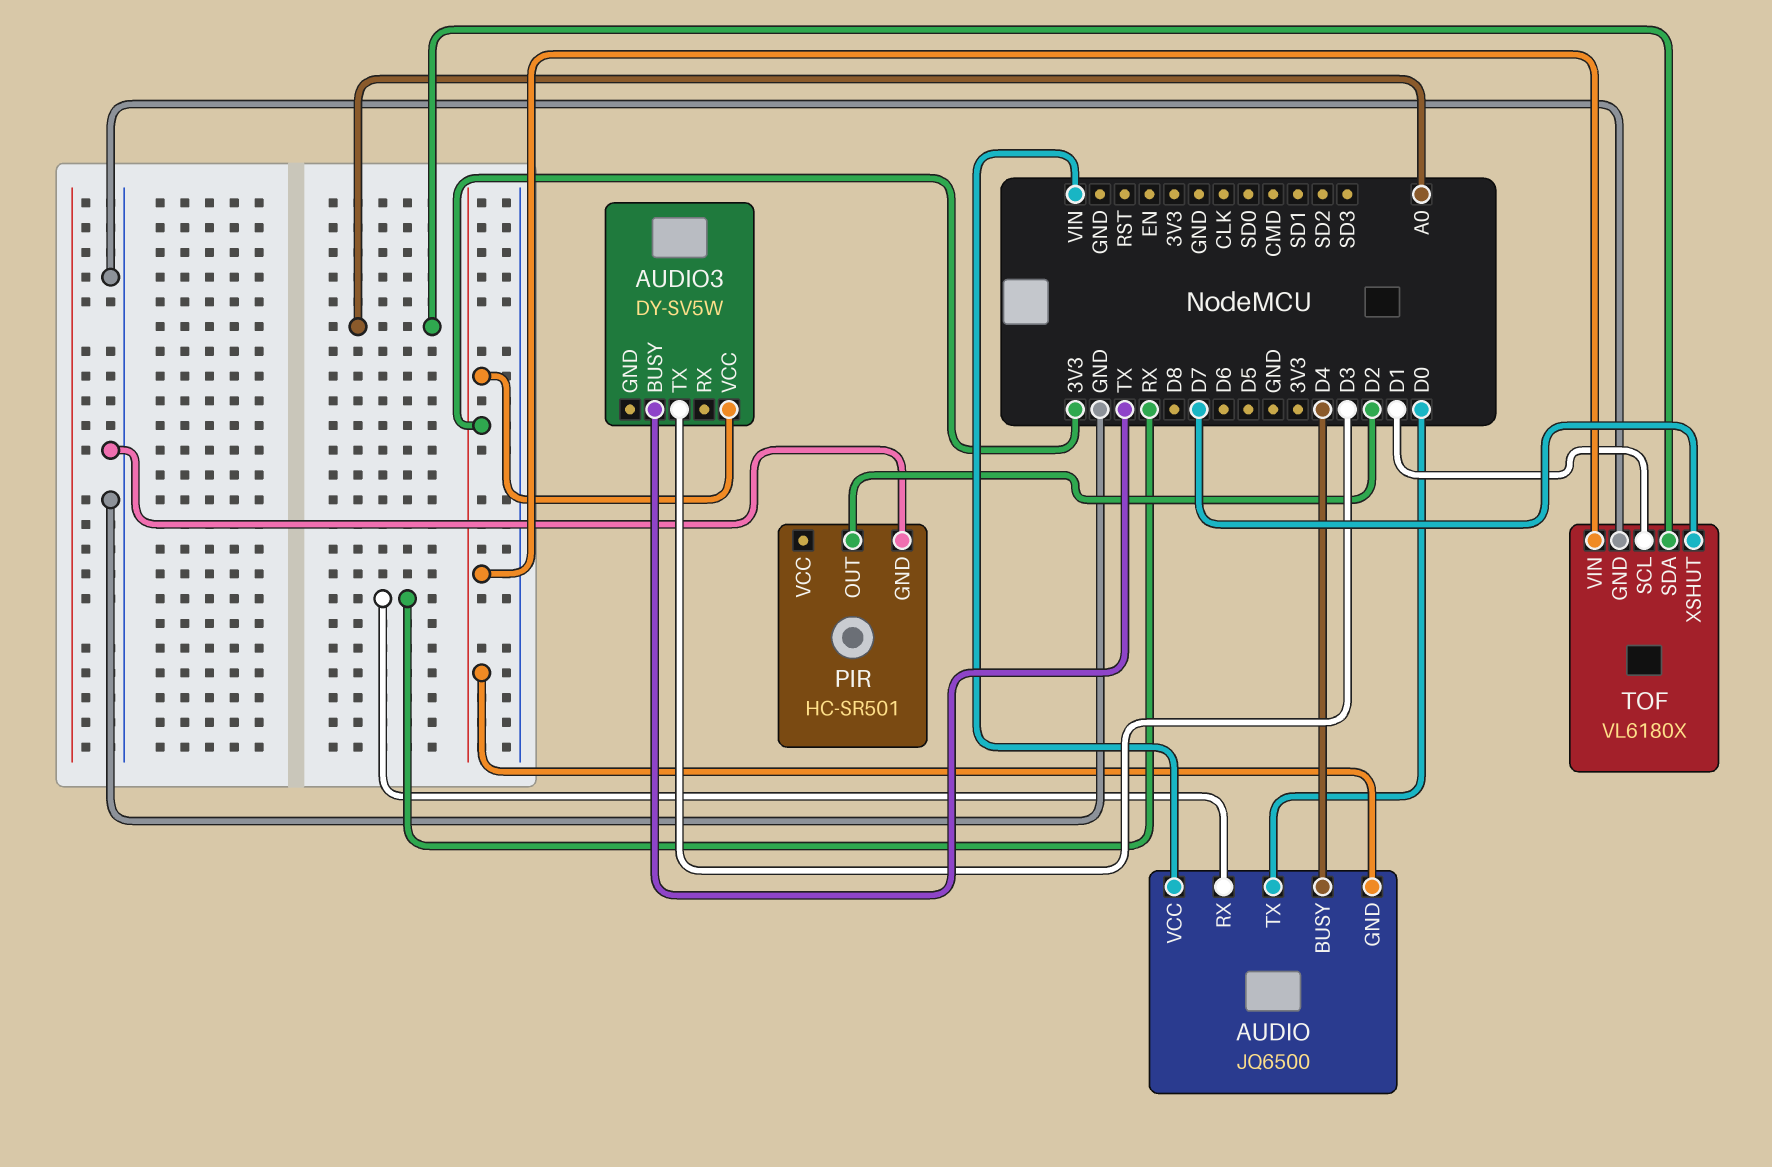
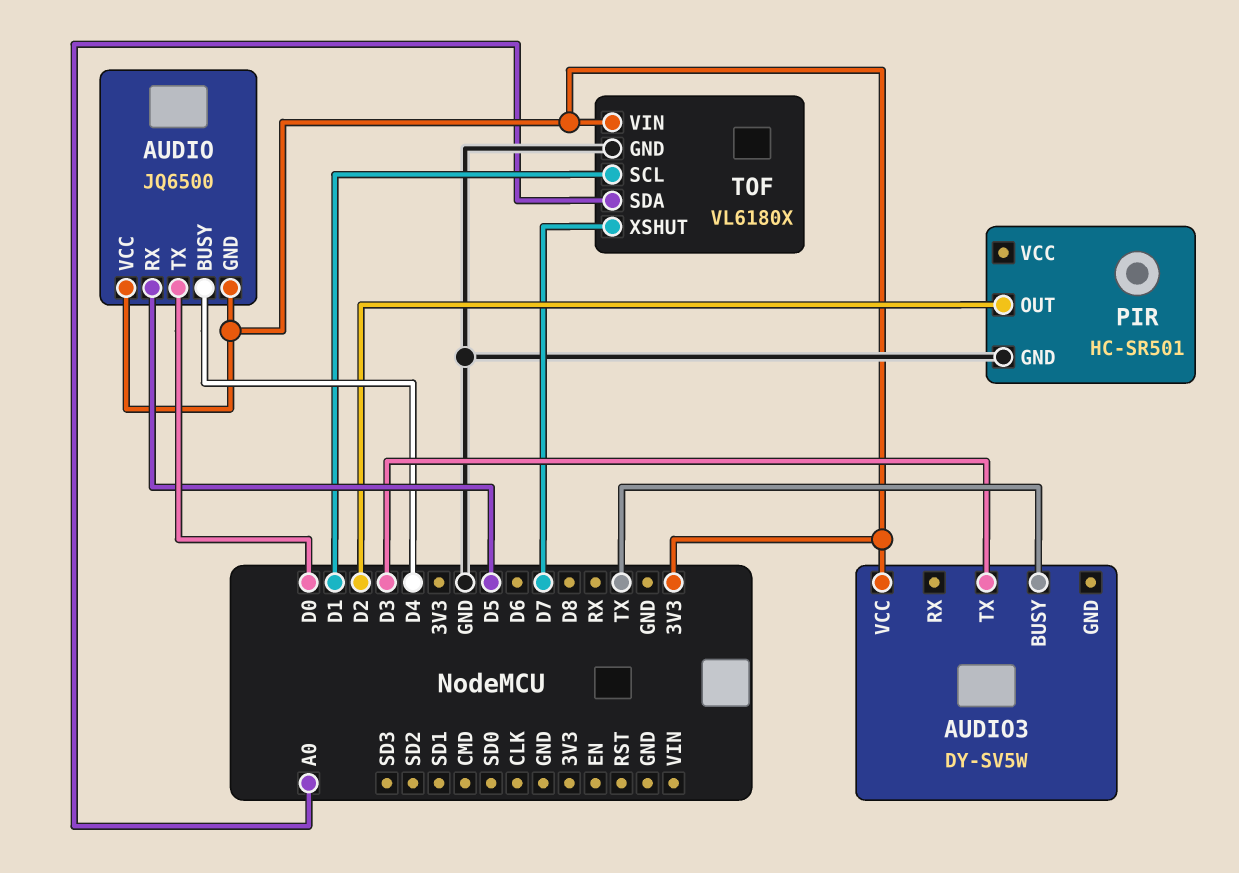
AUDIO pin RX: RX -> D5
AUDIO pin VCC: VIN -> 3V3

